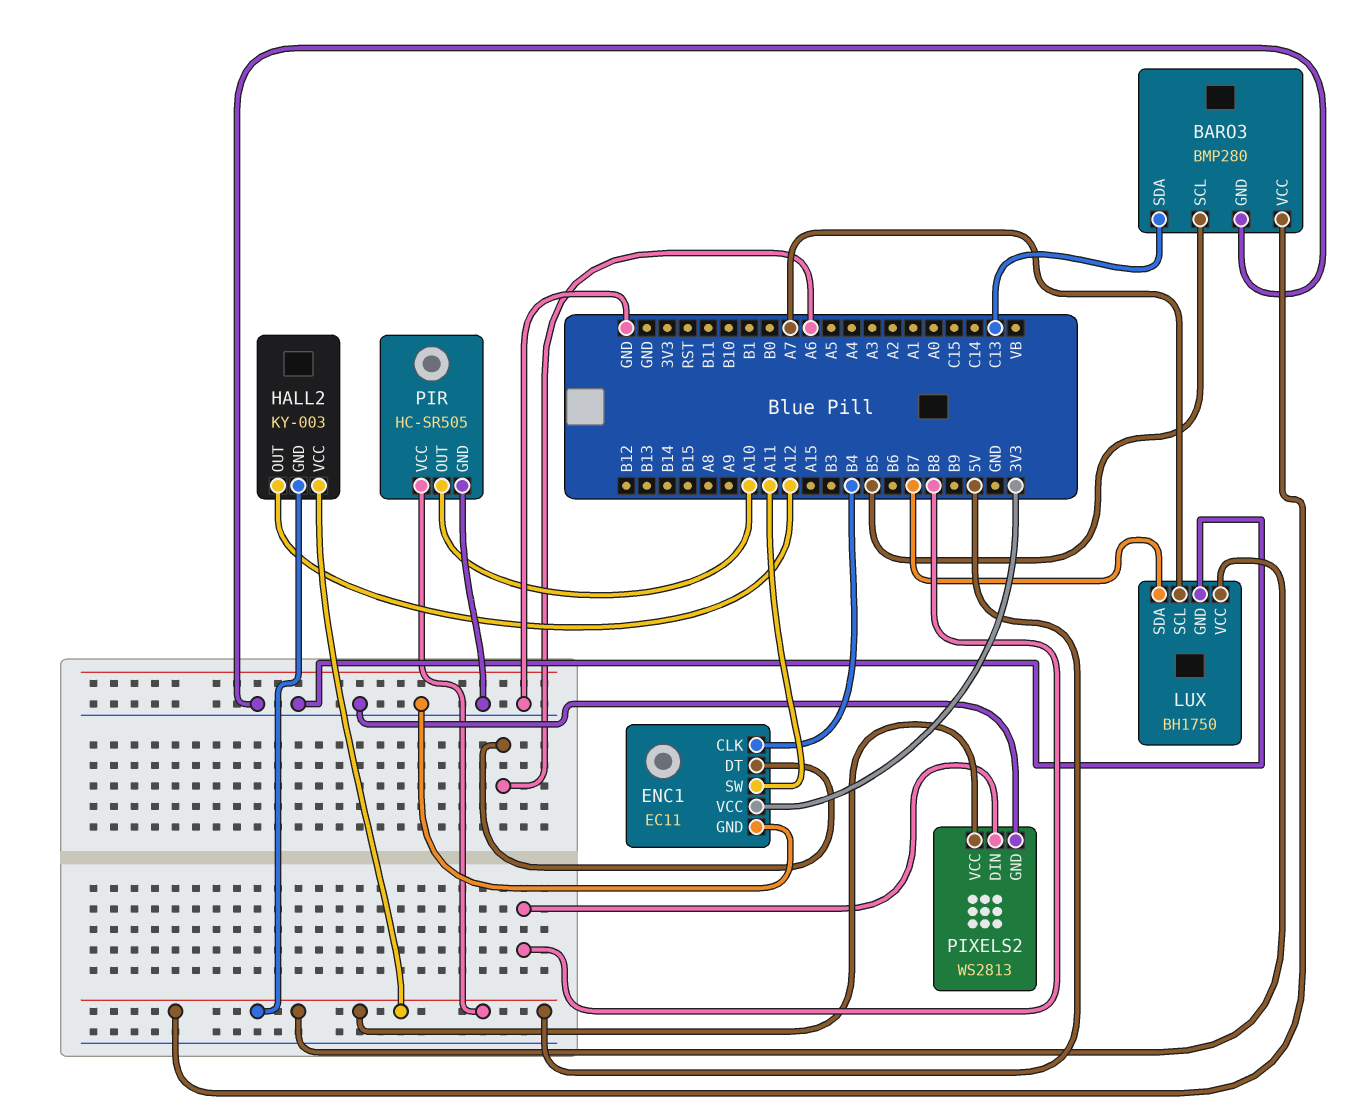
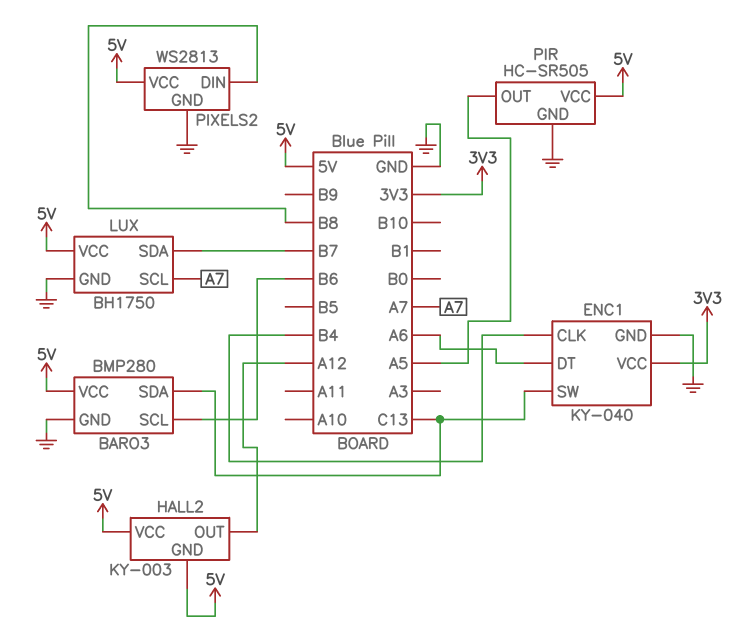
BARO3 pin SCL: B5 -> B6
ENC1: EC11 -> KY-040
ENC1 pin SW: A11 -> C13
PIR pin OUT: A10 -> A5

